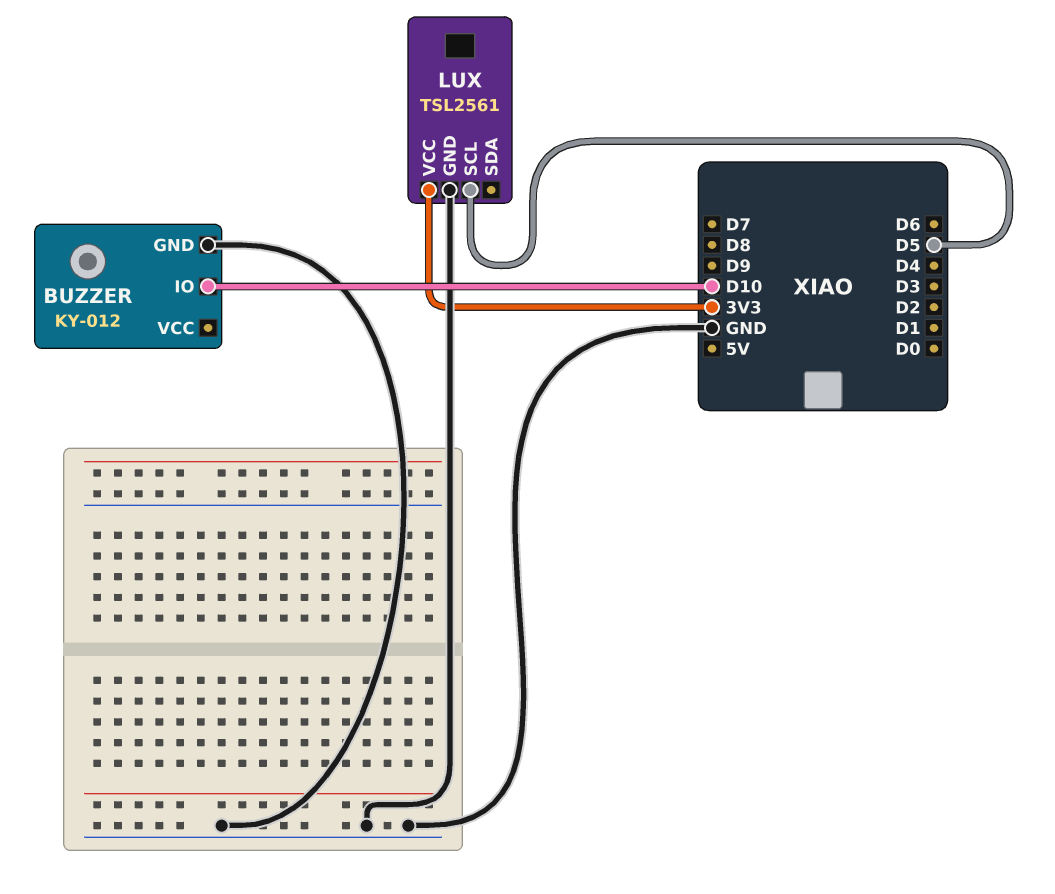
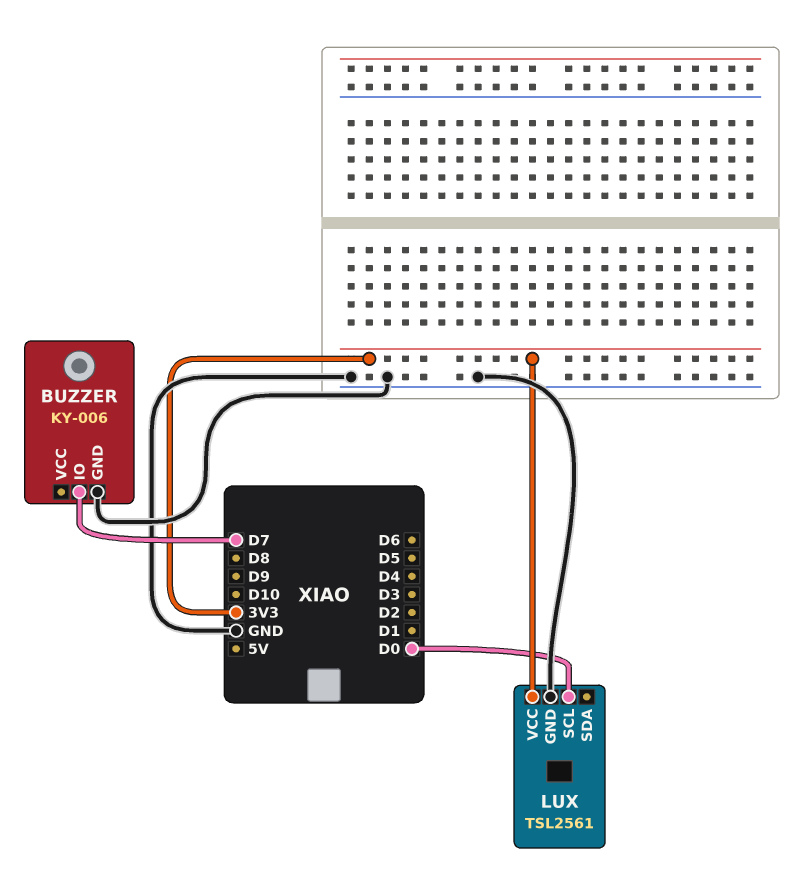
BUZZER: KY-012 -> KY-006
BUZZER pin IO: D10 -> D7
LUX pin SCL: D5 -> D0

